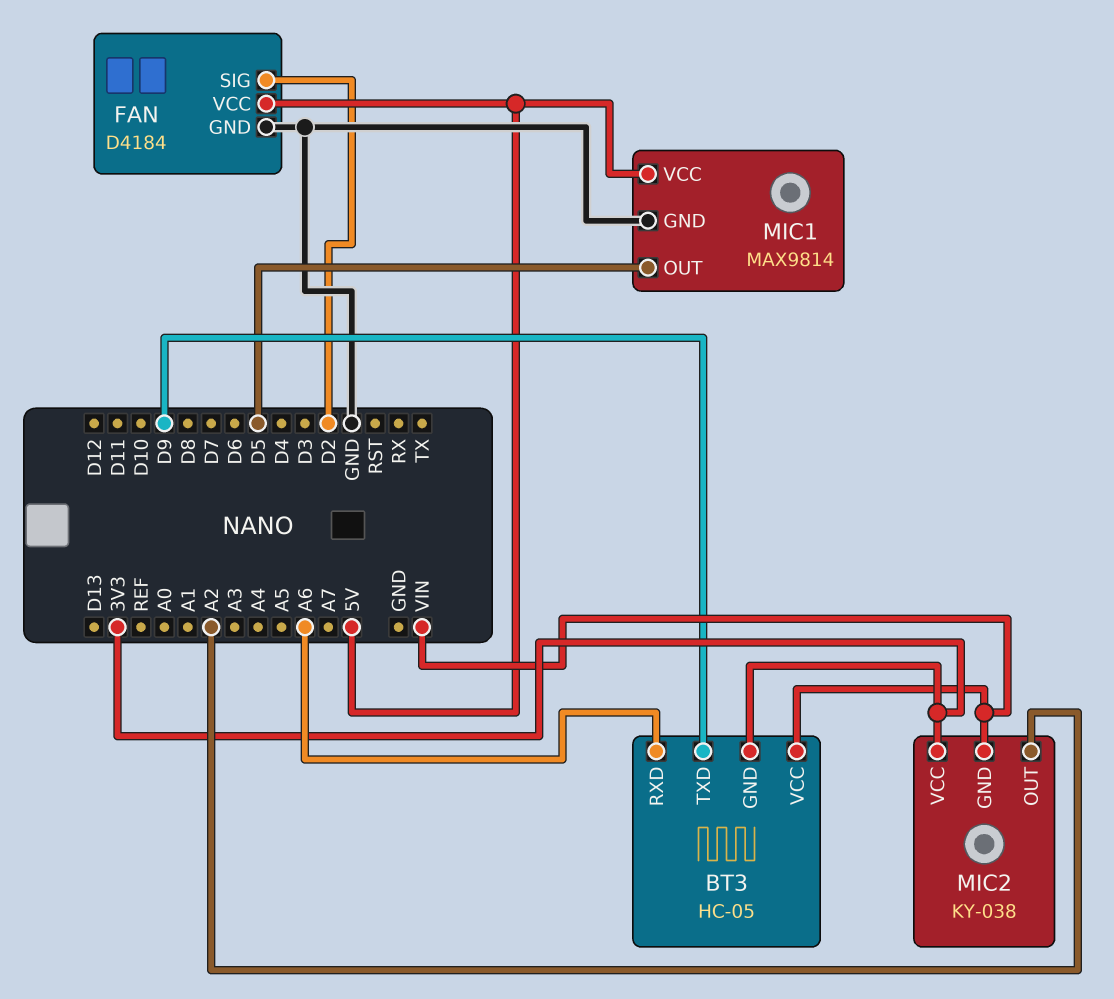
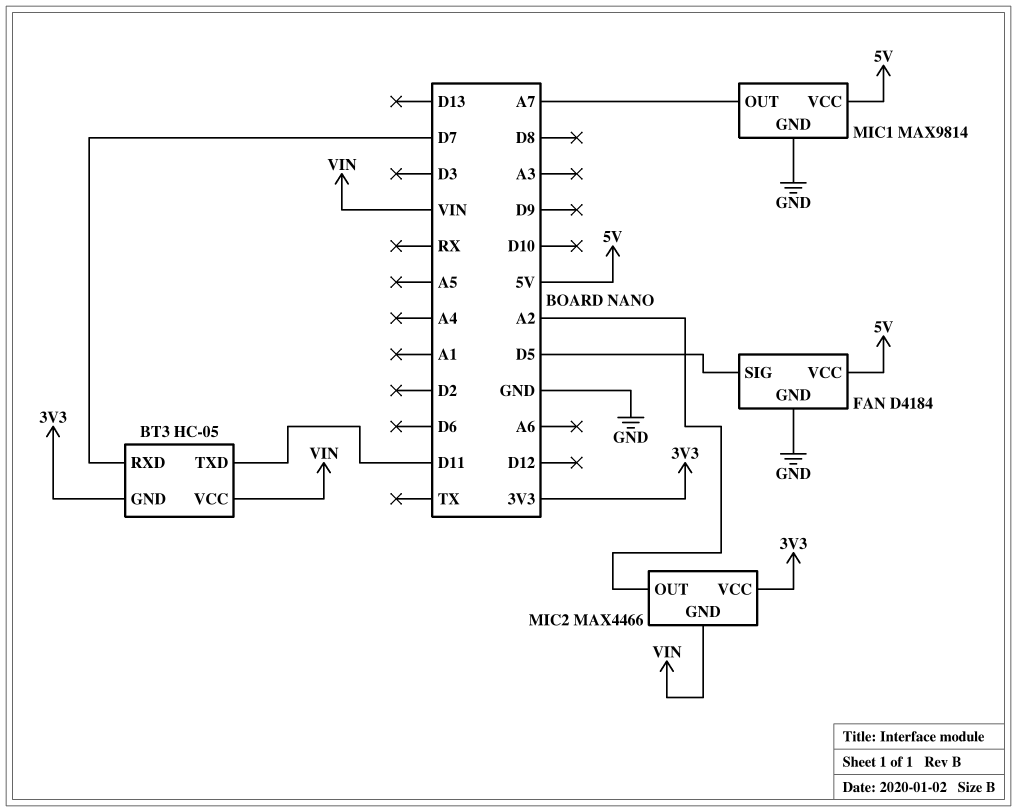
BT3 pin RXD: A6 -> D7
BT3 pin TXD: D9 -> D11
FAN pin SIG: D2 -> D5
MIC1 pin OUT: D5 -> A7
MIC2: KY-038 -> MAX4466

